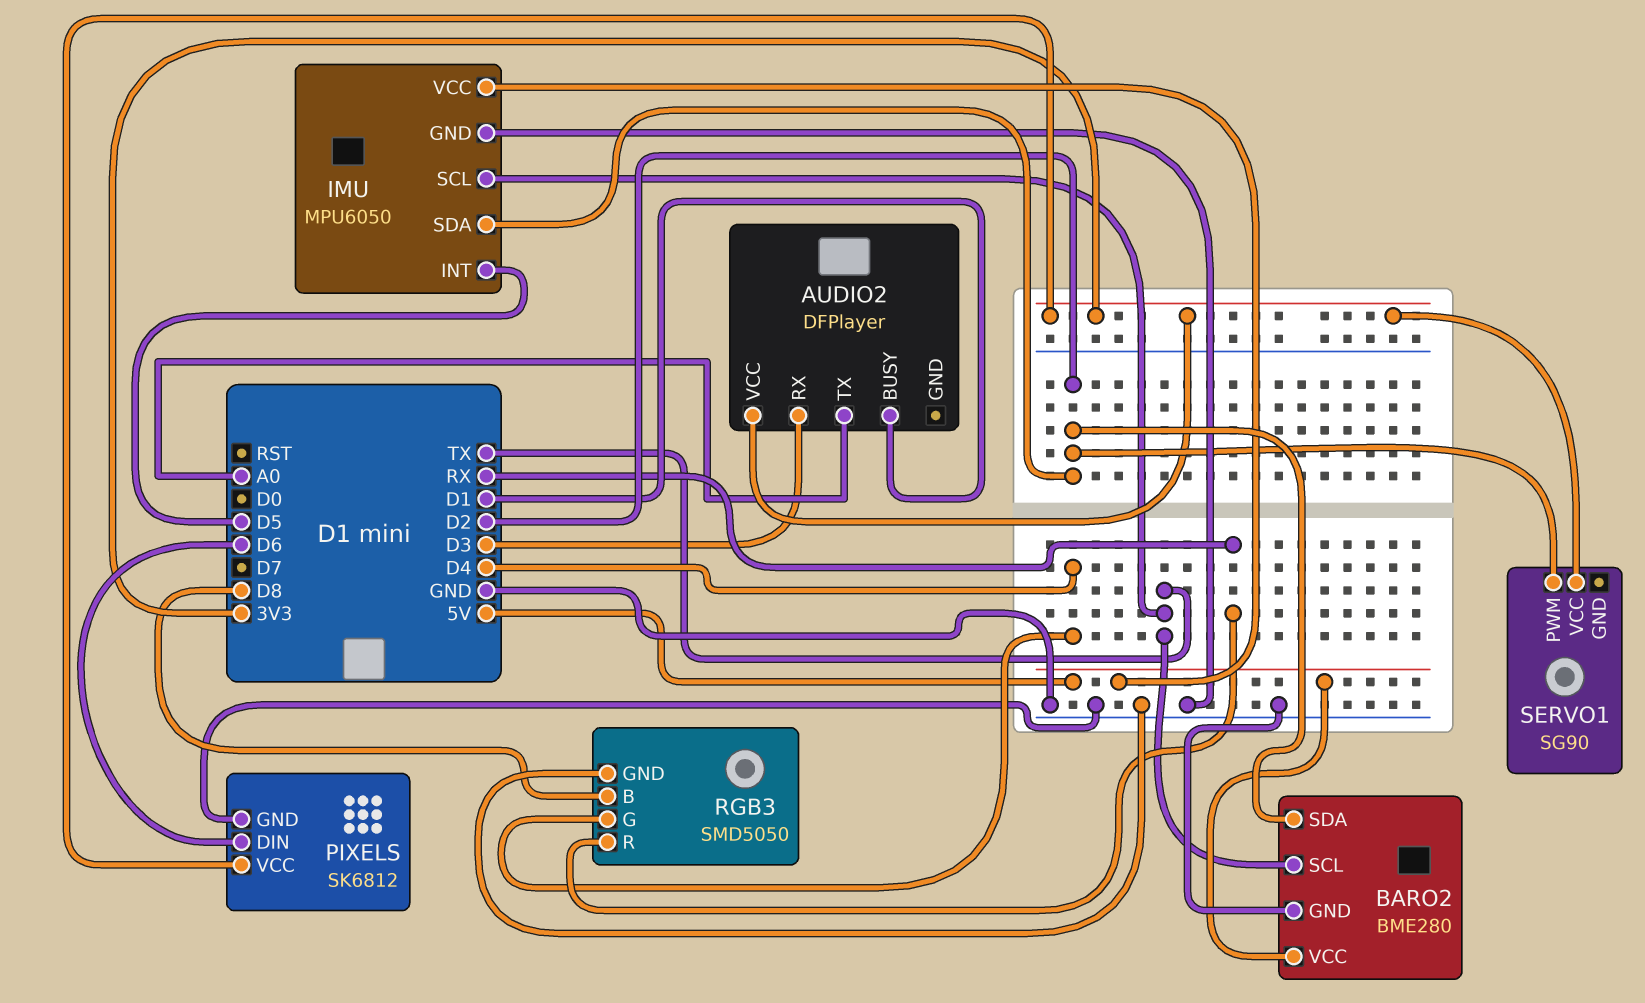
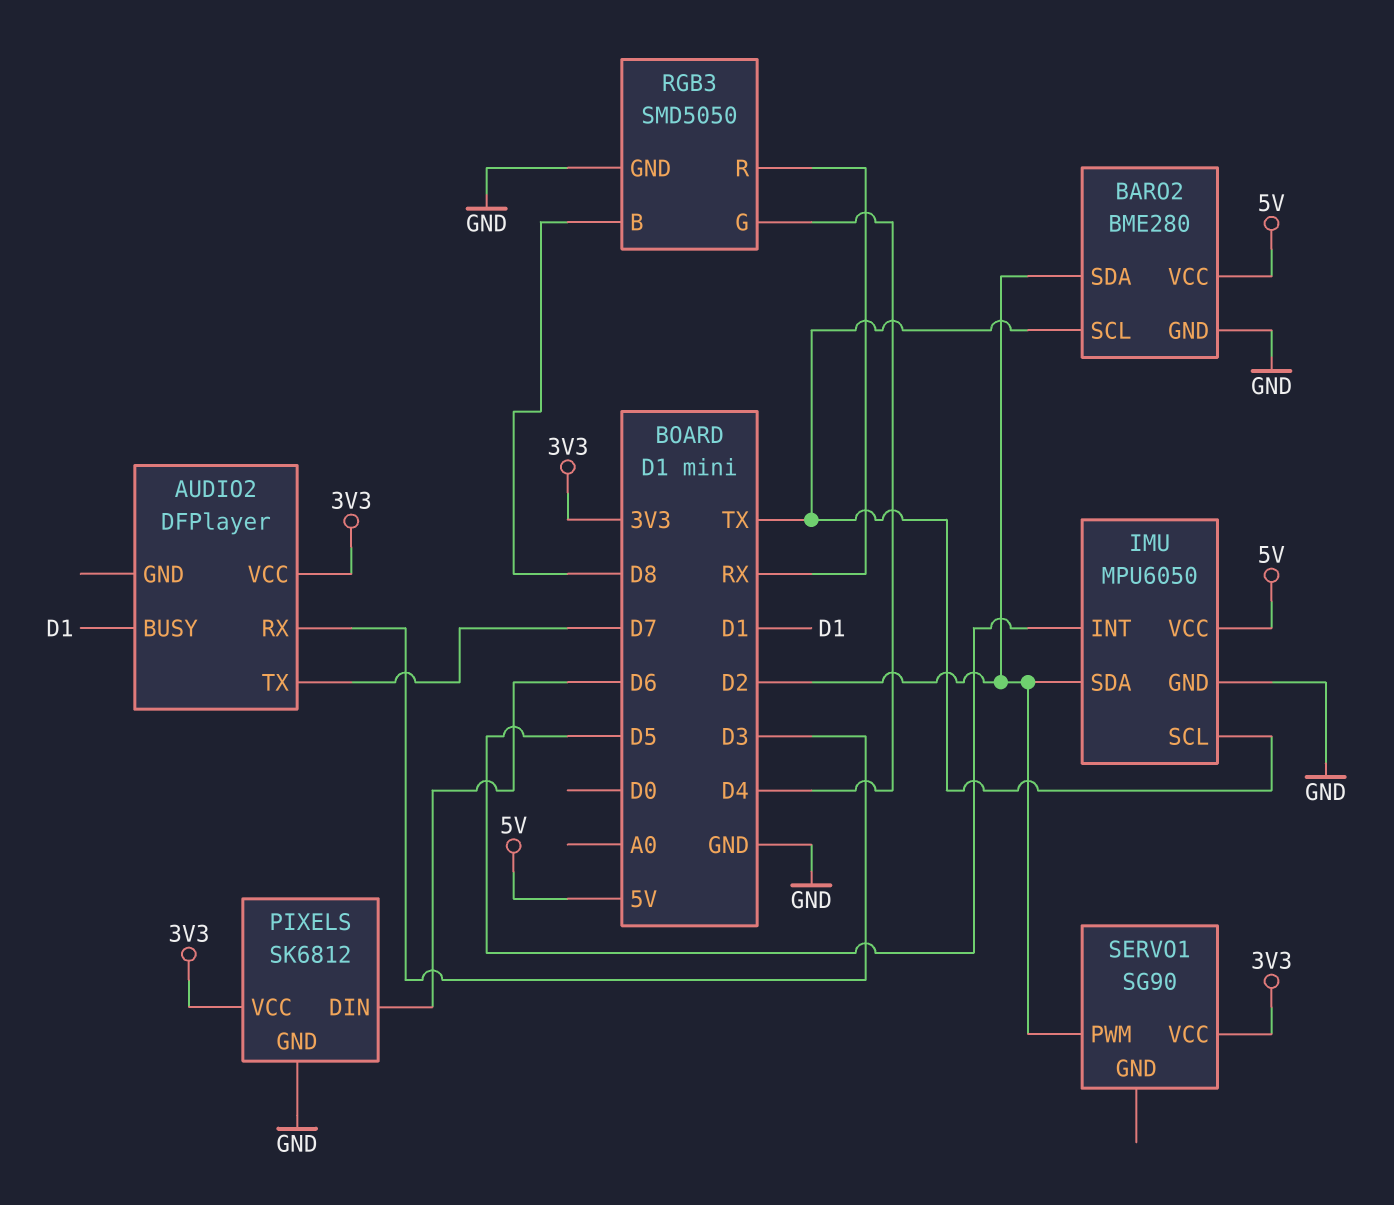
AUDIO2 pin TX: A0 -> D7

